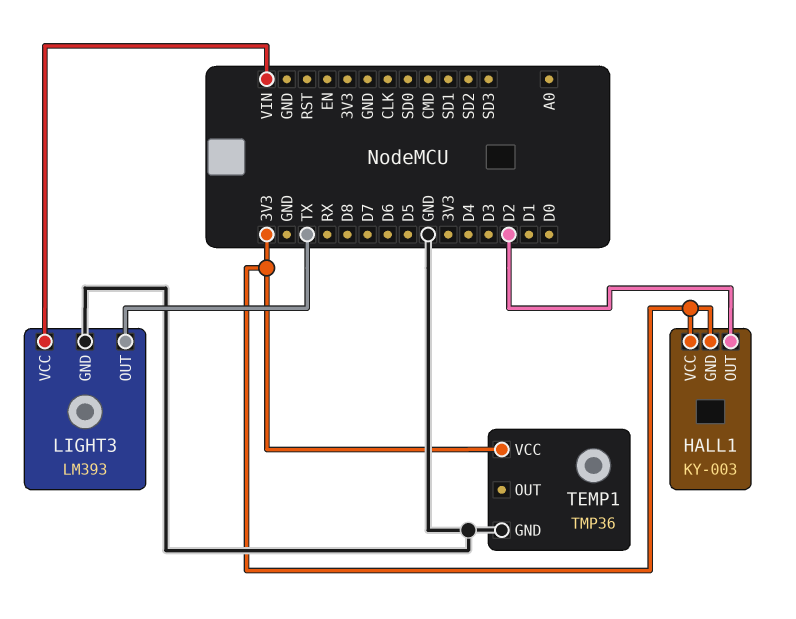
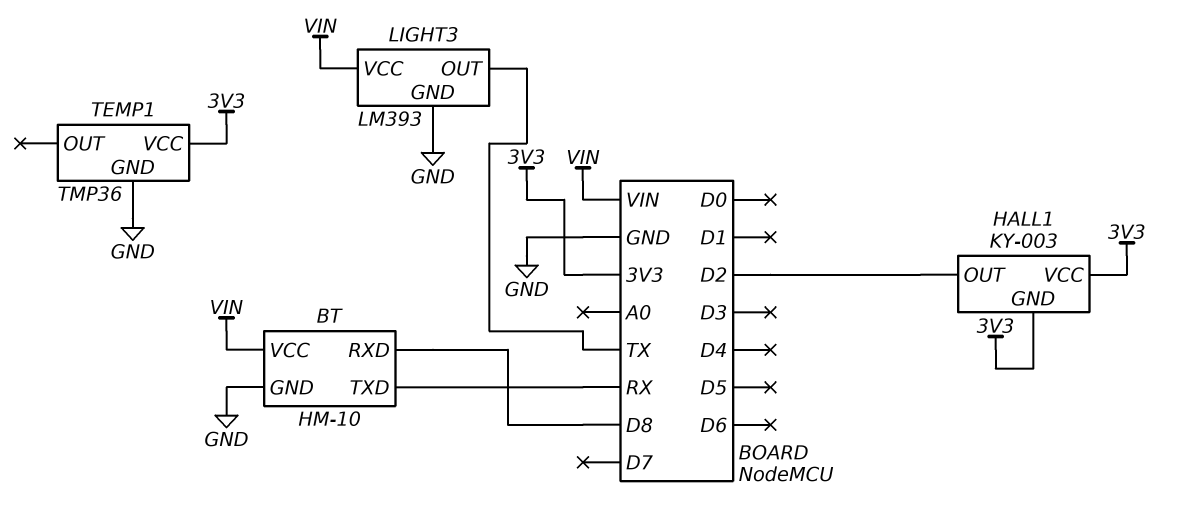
BT: none -> HM-10
BT pin GND: none -> GND
BT pin RXD: none -> D8
BT pin TXD: none -> RX
BT pin VCC: none -> VIN

